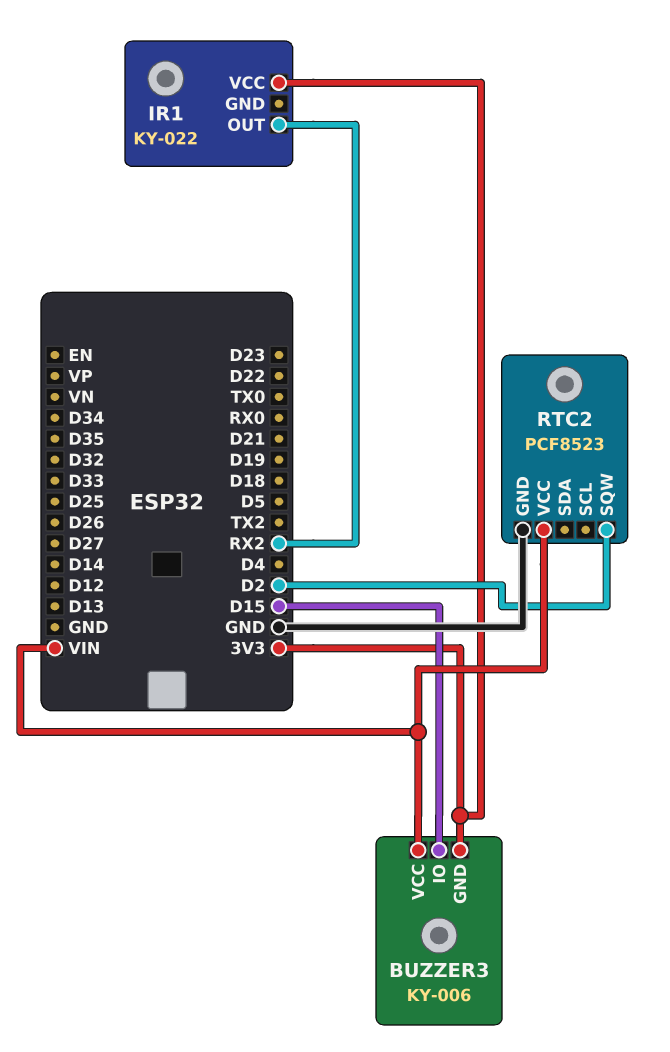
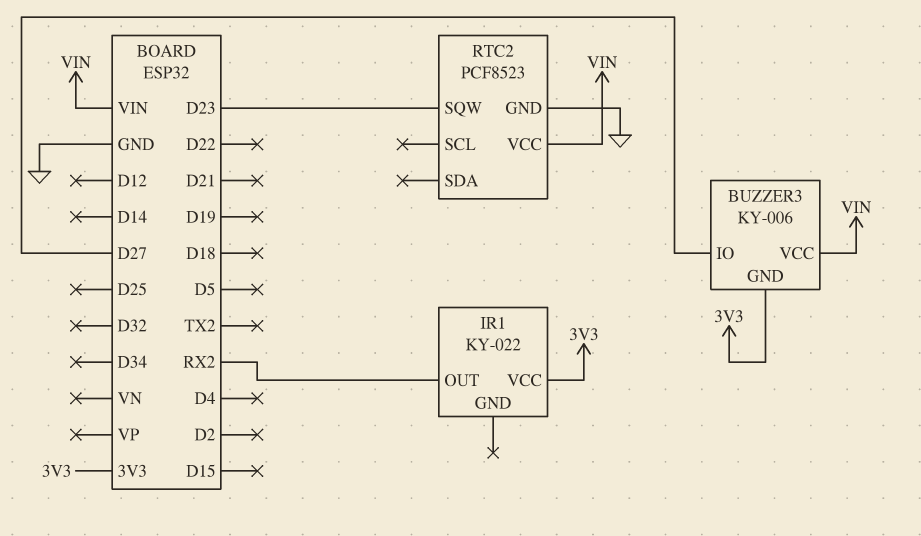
BUZZER3 pin IO: D15 -> D27
RTC2 pin SQW: D2 -> D23

